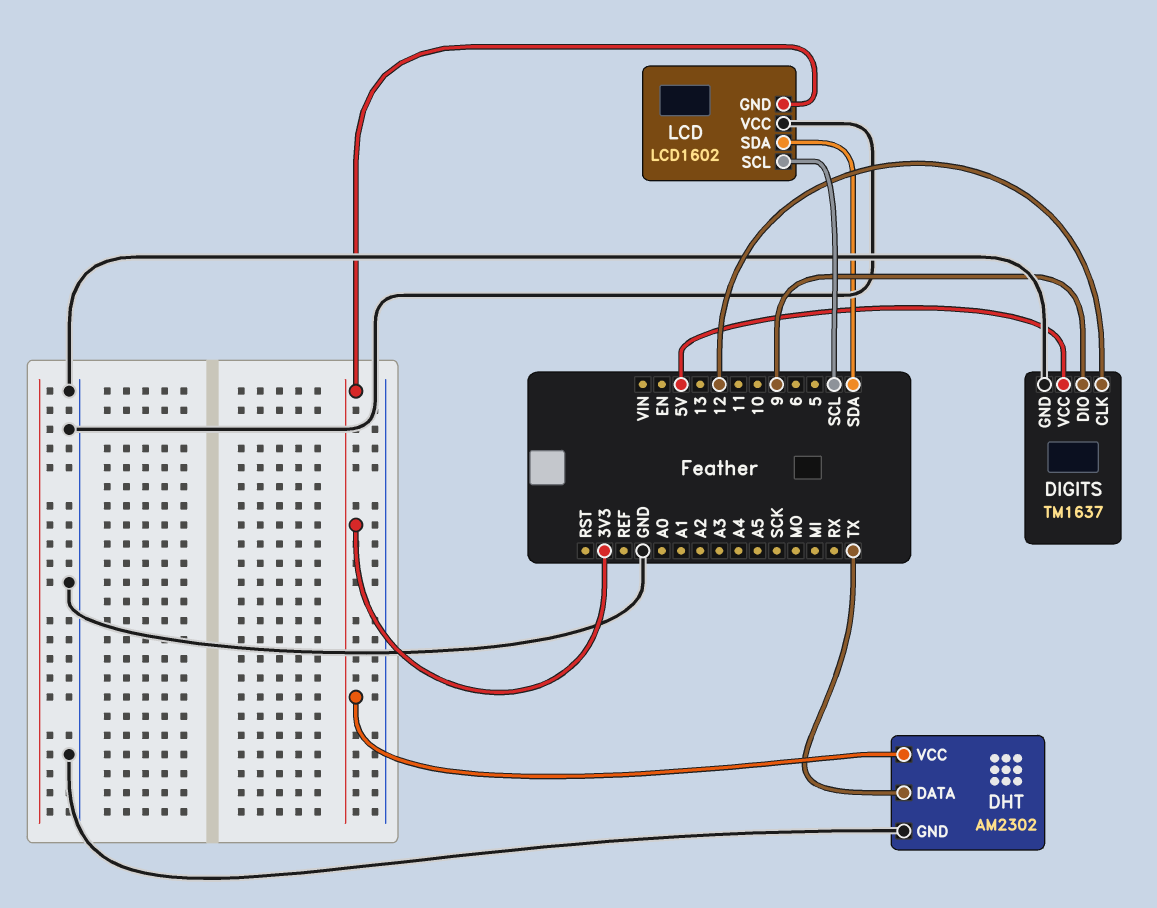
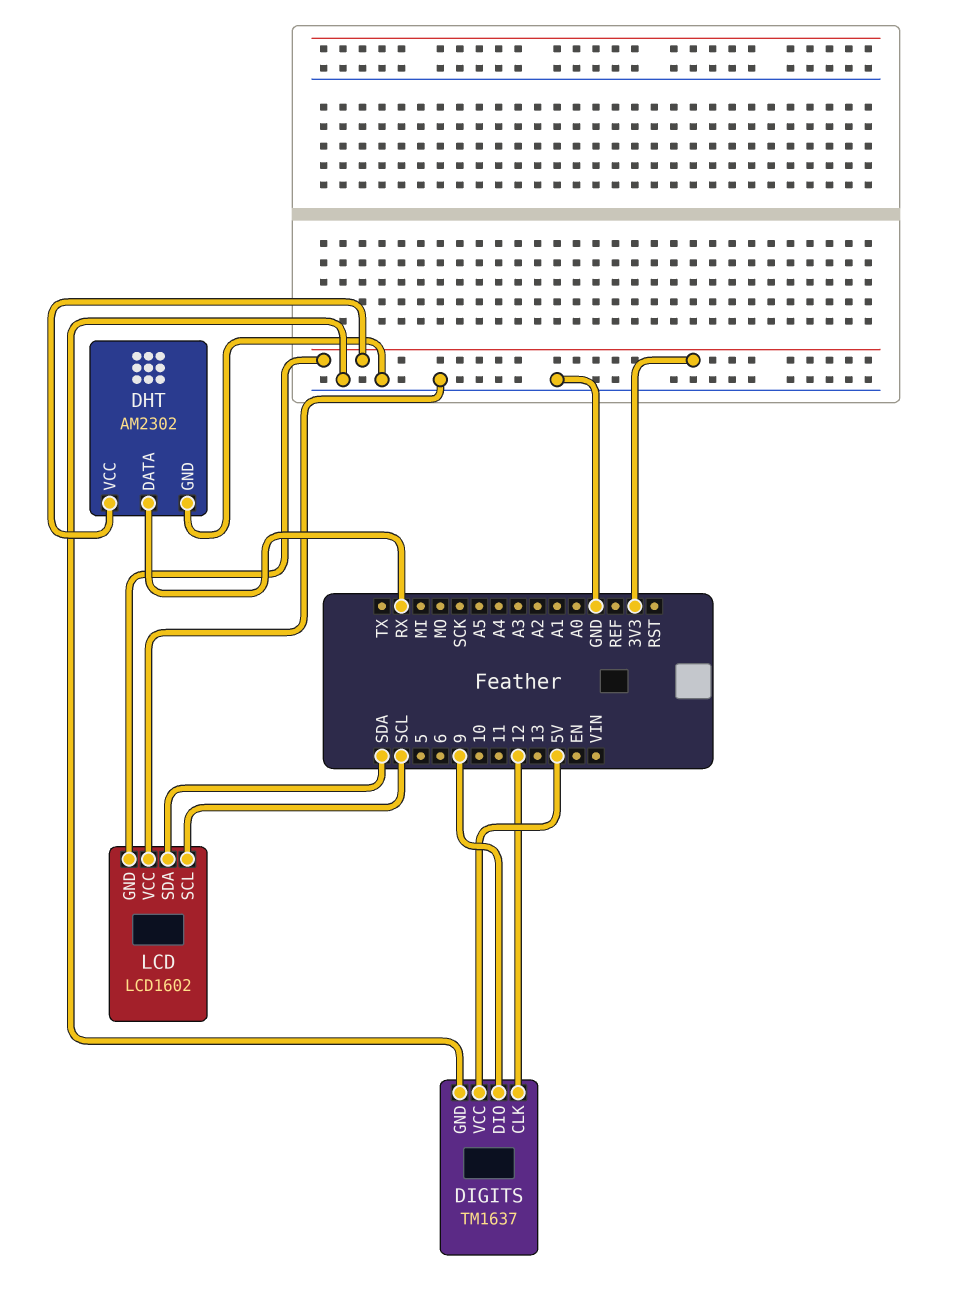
DHT pin DATA: TX -> RX

